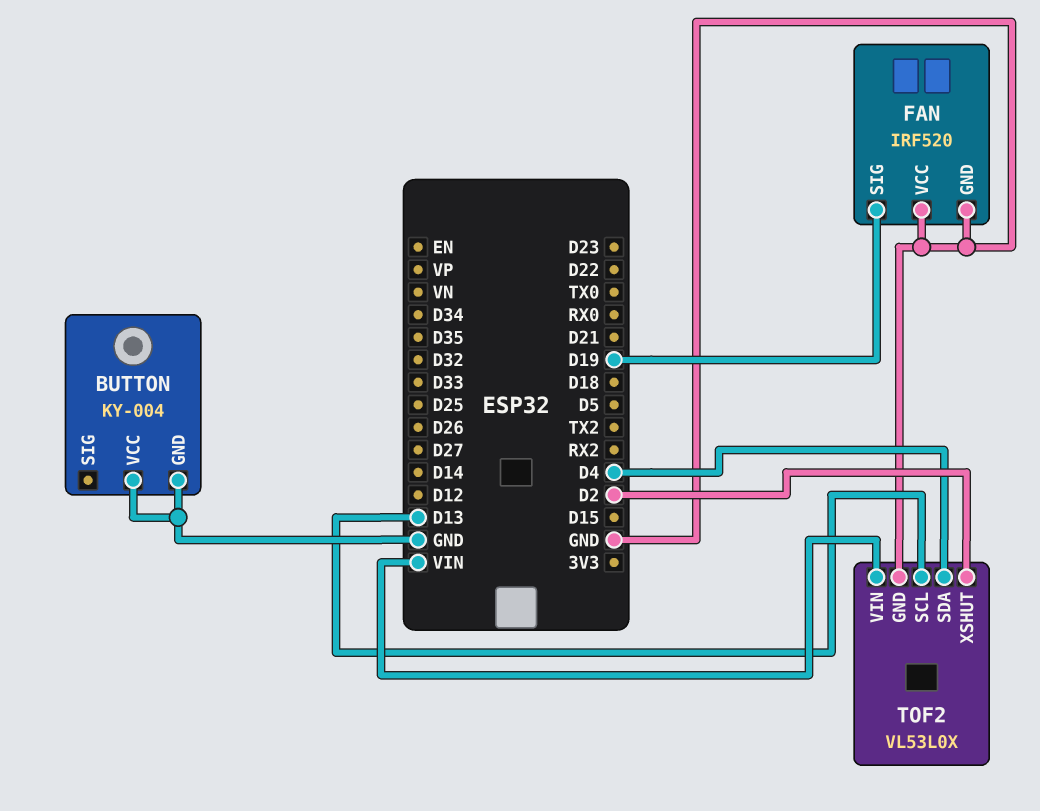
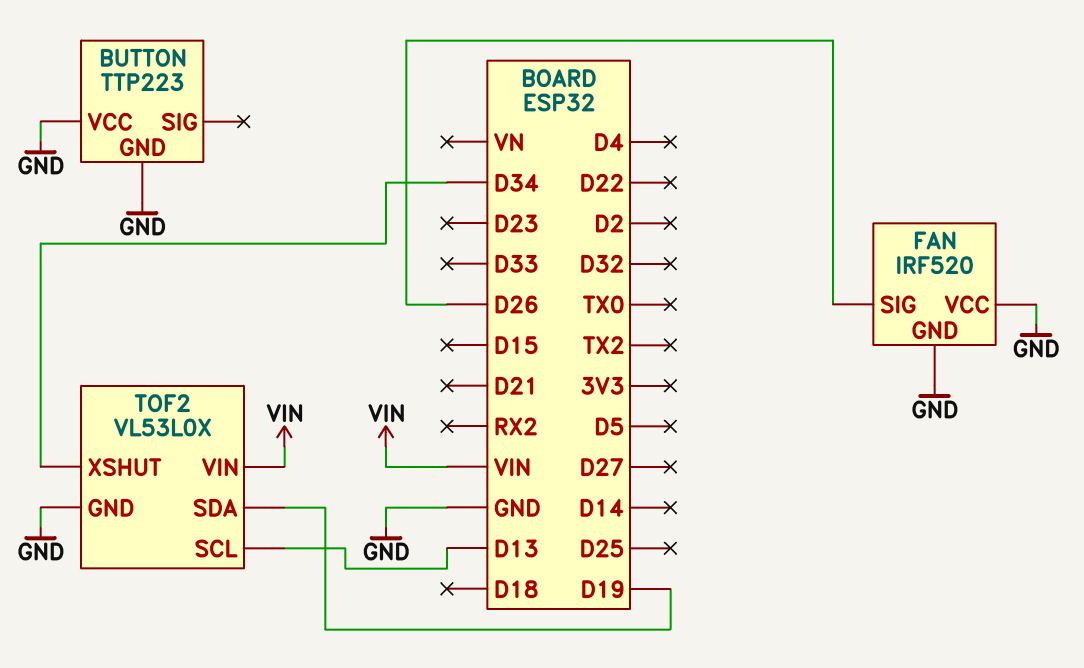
BUTTON: KY-004 -> TTP223
FAN pin SIG: D19 -> D26
TOF2 pin SDA: D4 -> D19
TOF2 pin XSHUT: D2 -> D34

